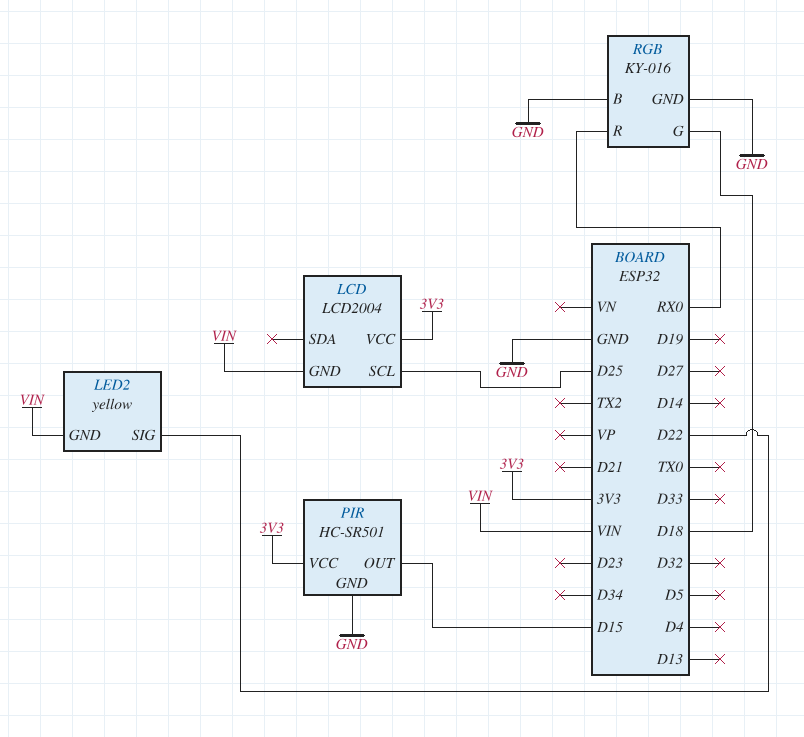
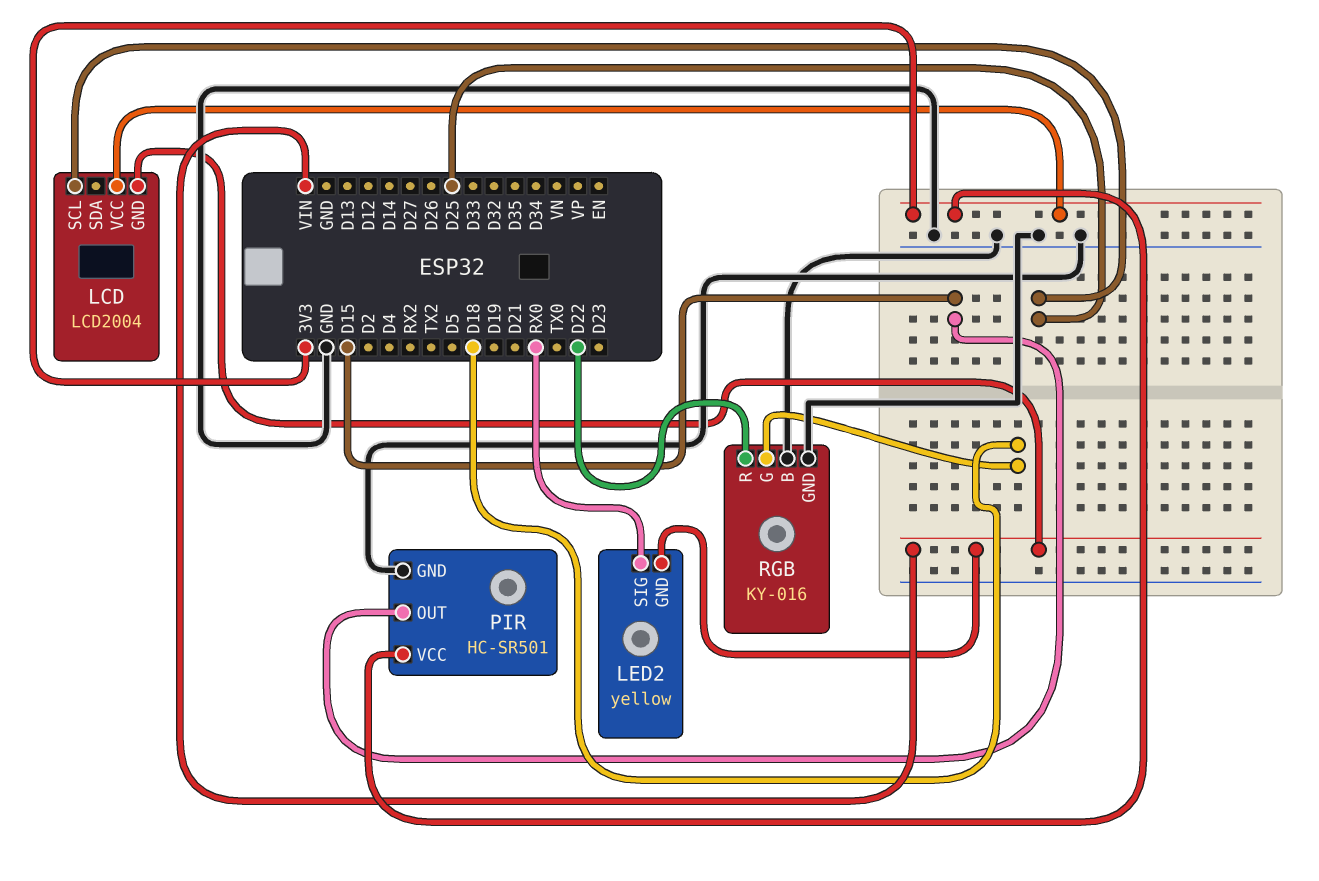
LED2 pin SIG: D22 -> RX0
RGB pin R: RX0 -> D22

